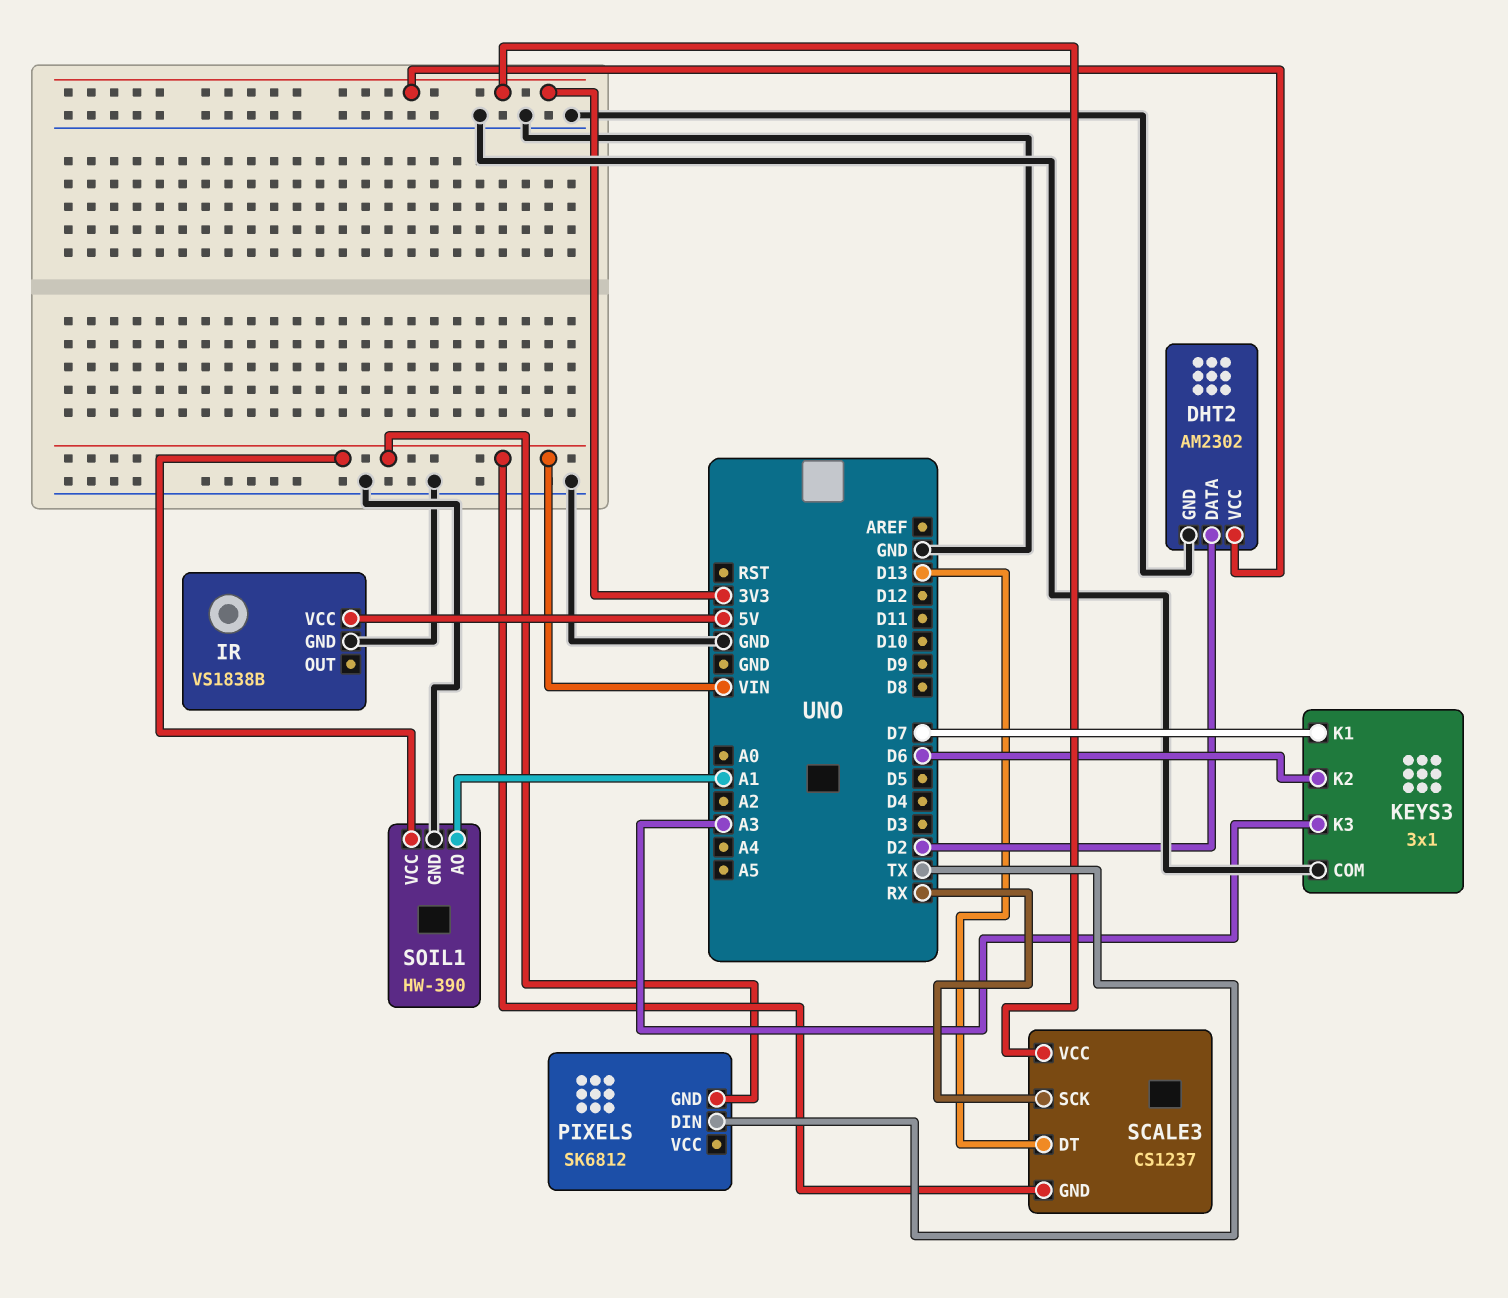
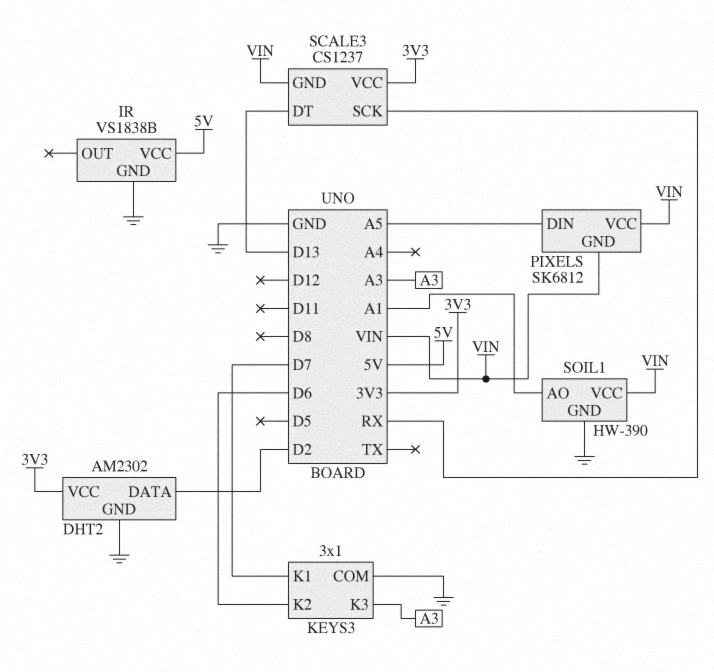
PIXELS pin DIN: TX -> A5
PIXELS pin VCC: none -> VIN

